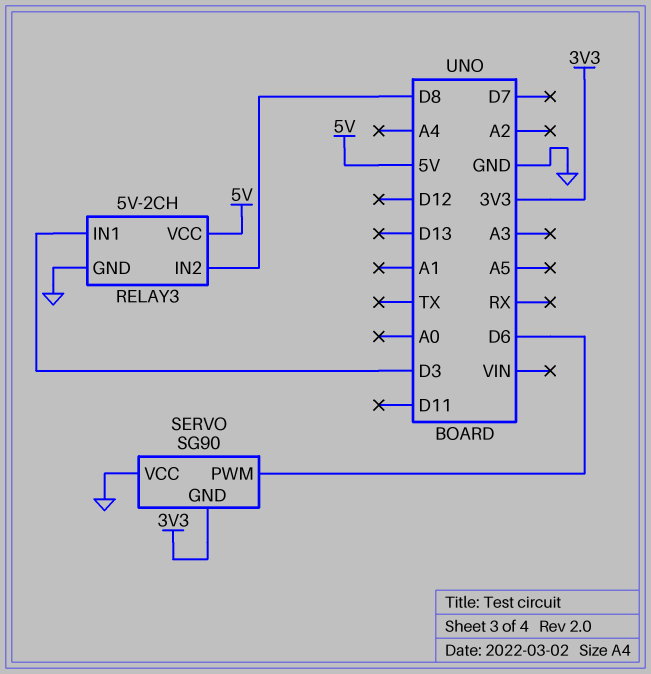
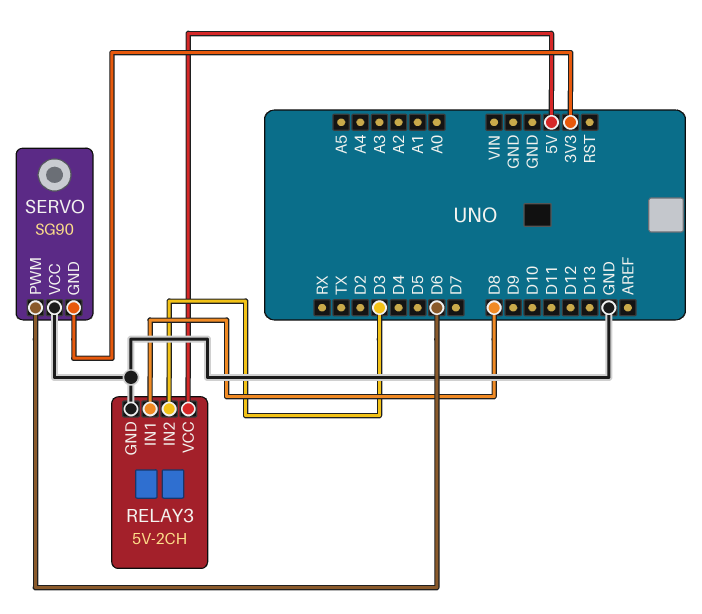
RELAY3 pin IN1: D3 -> D8
RELAY3 pin IN2: D8 -> D3

